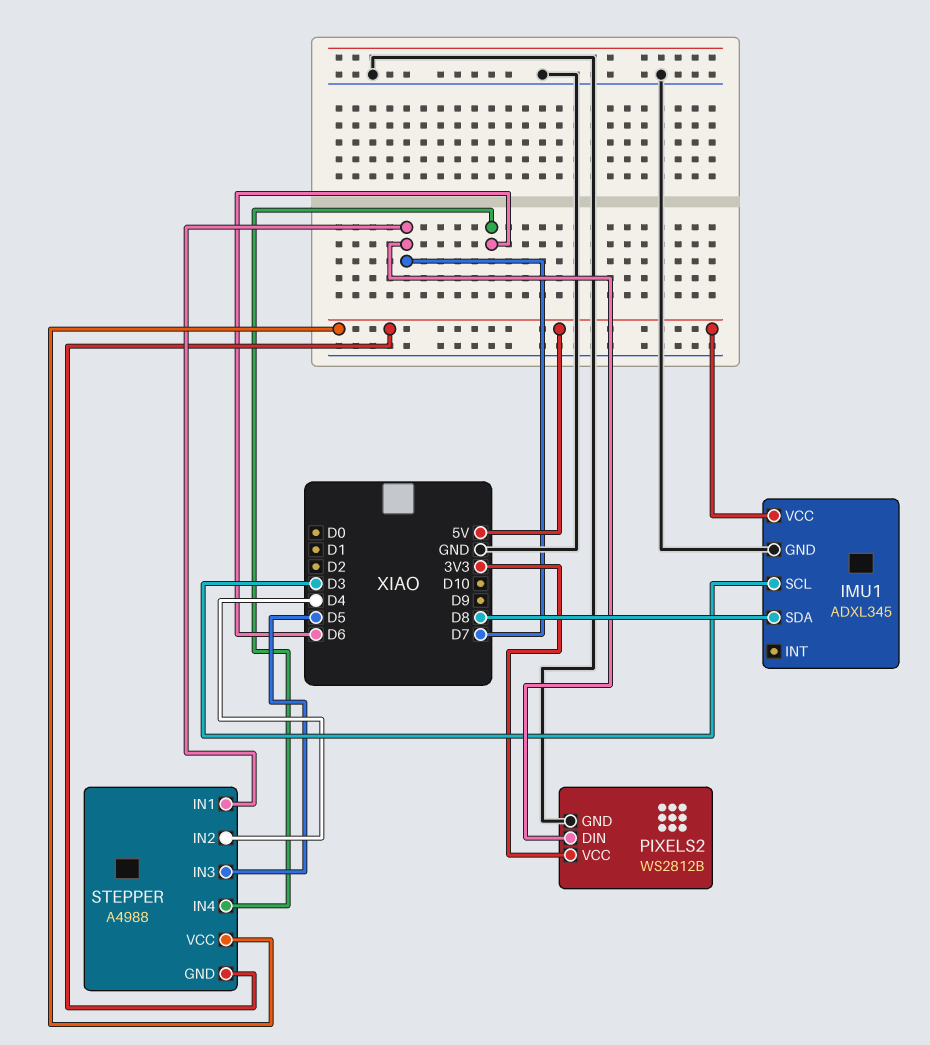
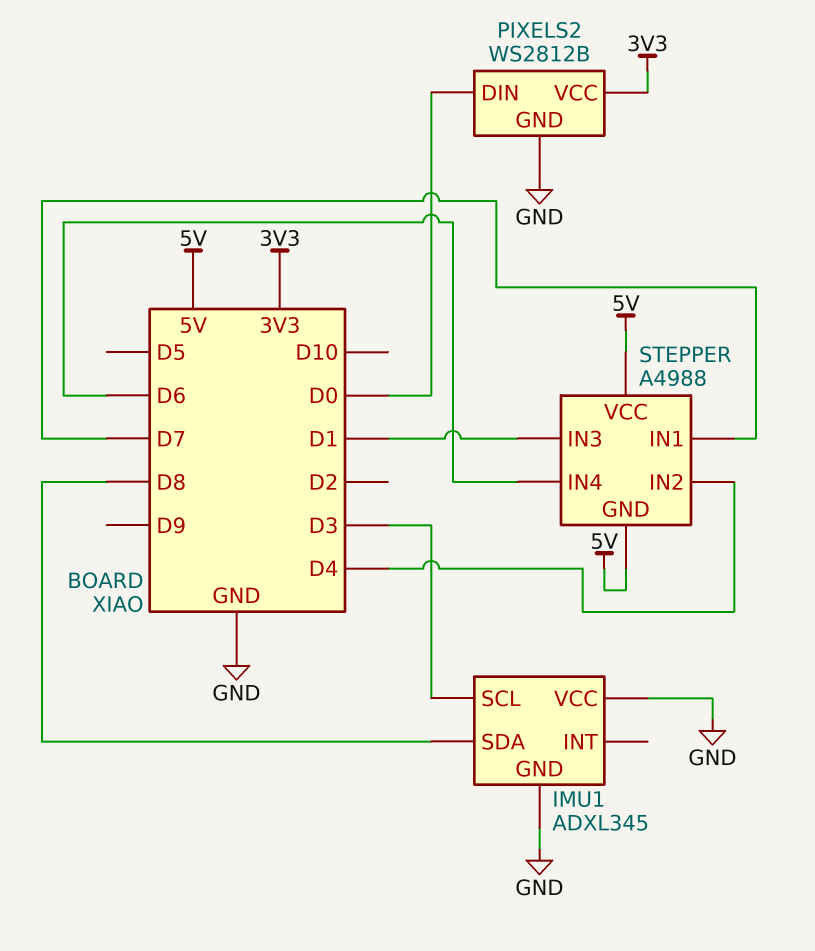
IMU1 pin VCC: 5V -> GND
PIXELS2 pin DIN: D7 -> D0
STEPPER pin IN3: D5 -> D1

